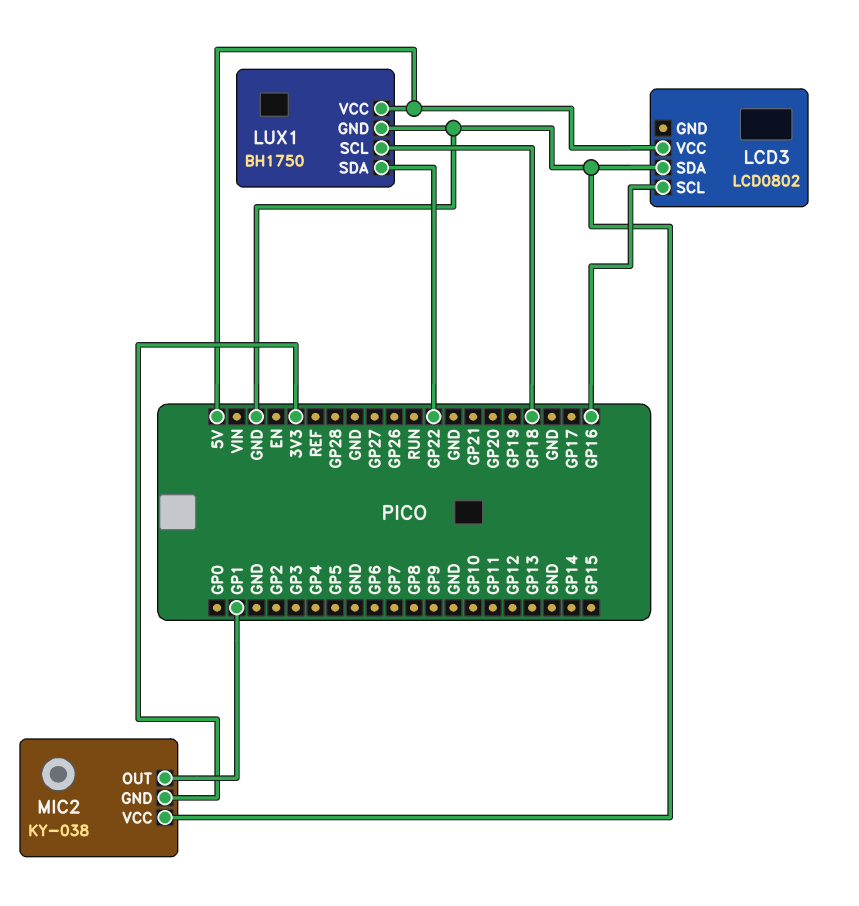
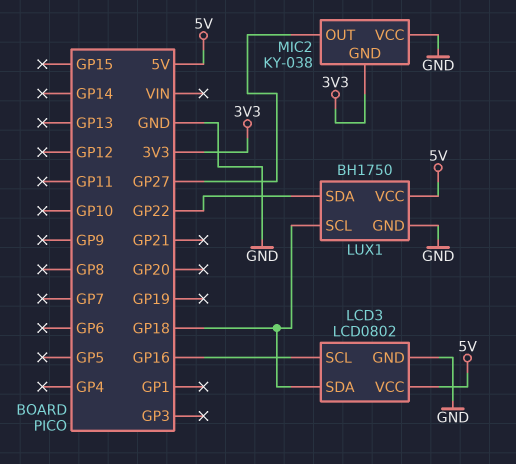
LCD3 pin GND: none -> GND
LCD3 pin SDA: GND -> GP18
MIC2 pin OUT: GP1 -> GP27

